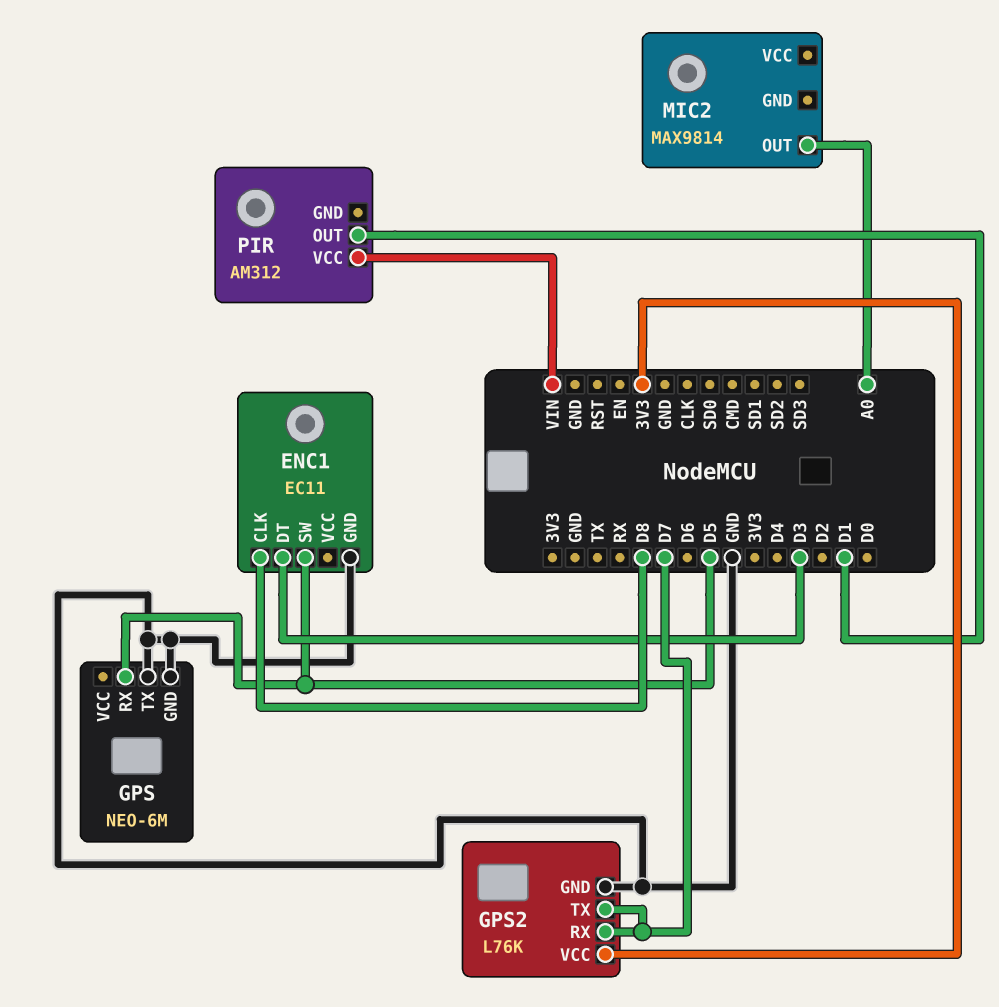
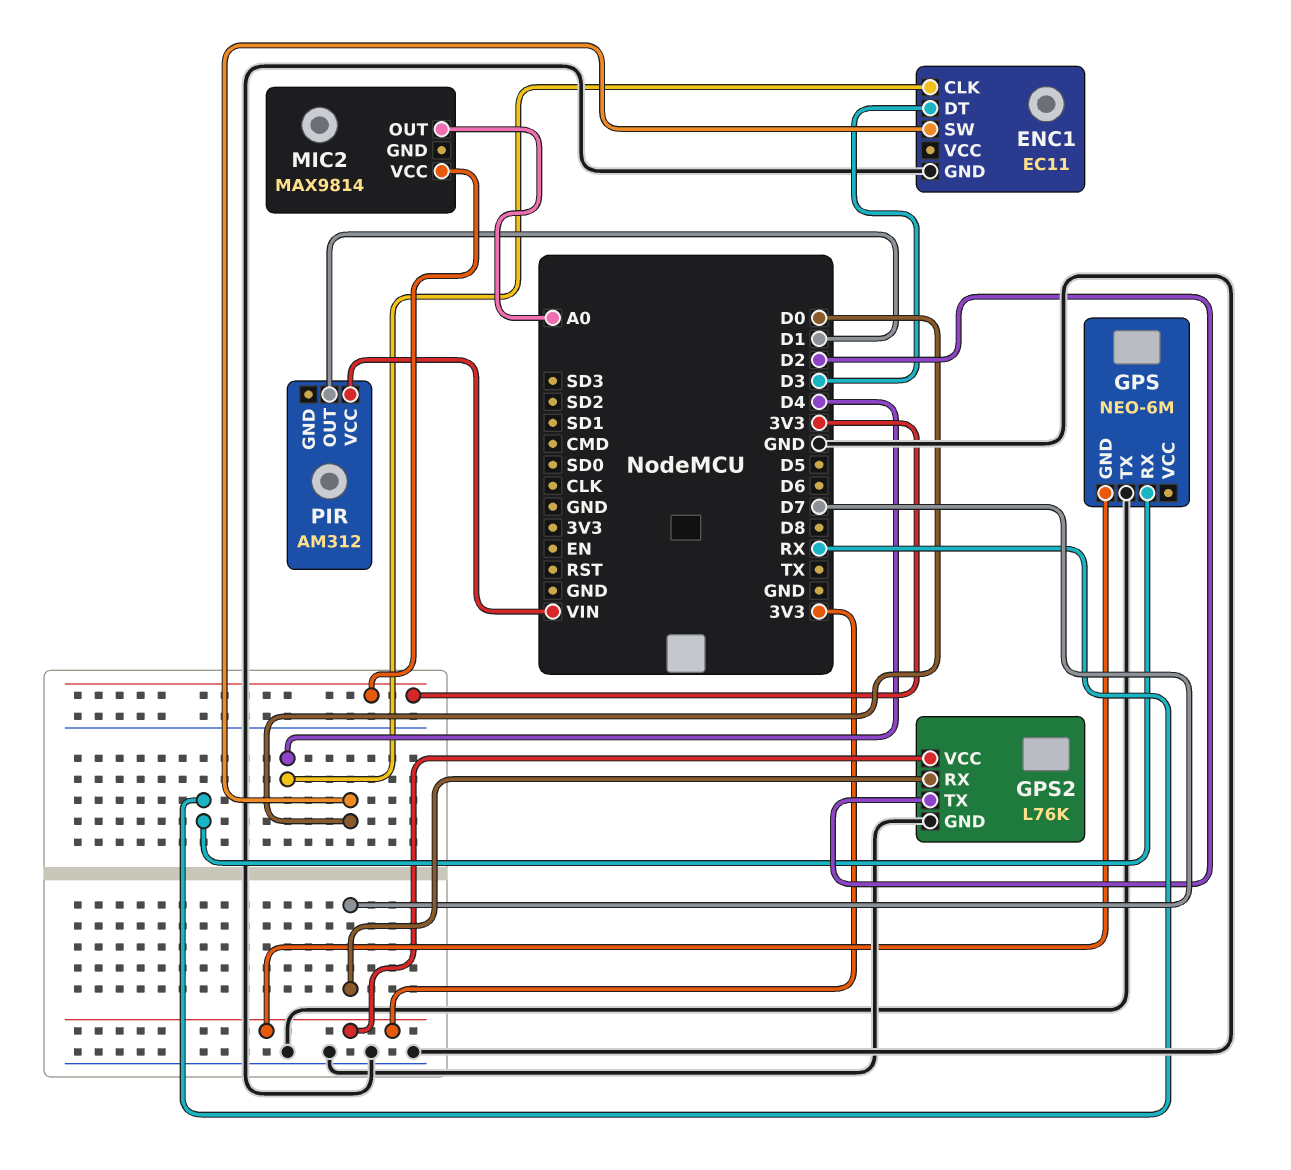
ENC1 pin CLK: D8 -> D4
ENC1 pin SW: D5 -> D0
GPS pin GND: GND -> 3V3
GPS pin RX: D5 -> RX
GPS2 pin TX: D7 -> D2
MIC2 pin VCC: none -> 3V3

